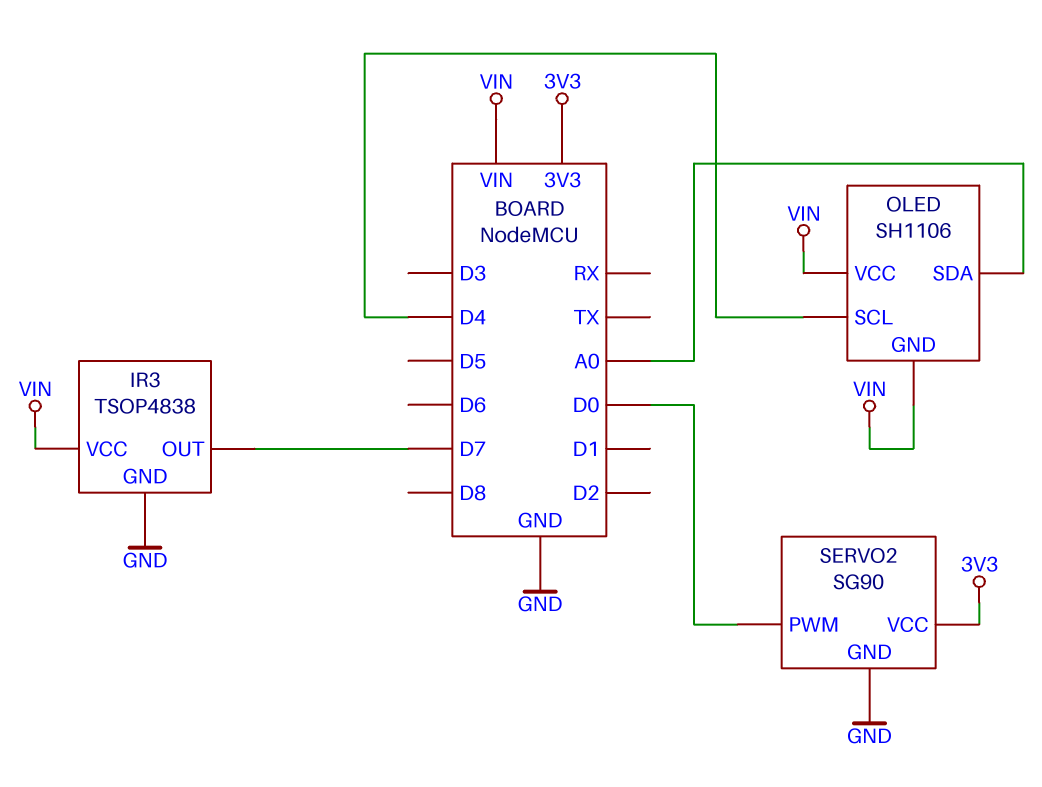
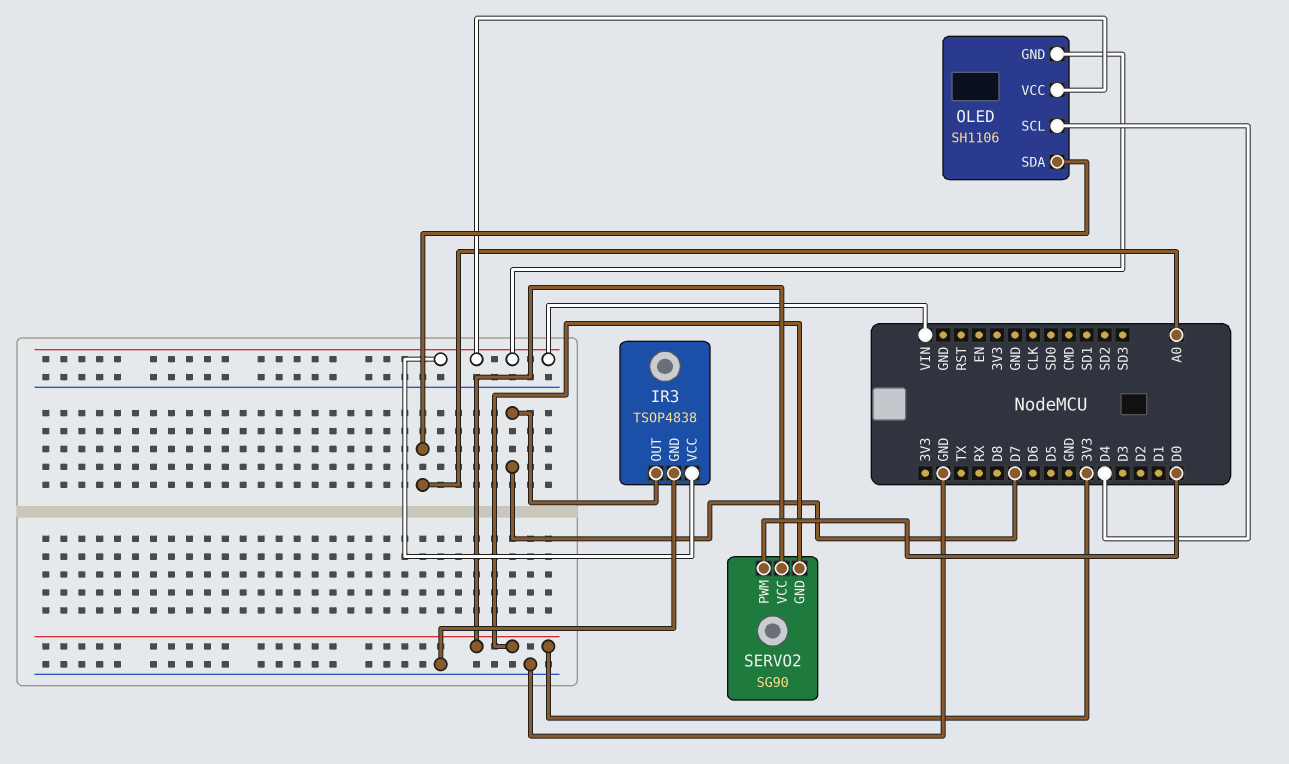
SERVO2 pin GND: GND -> 3V3

